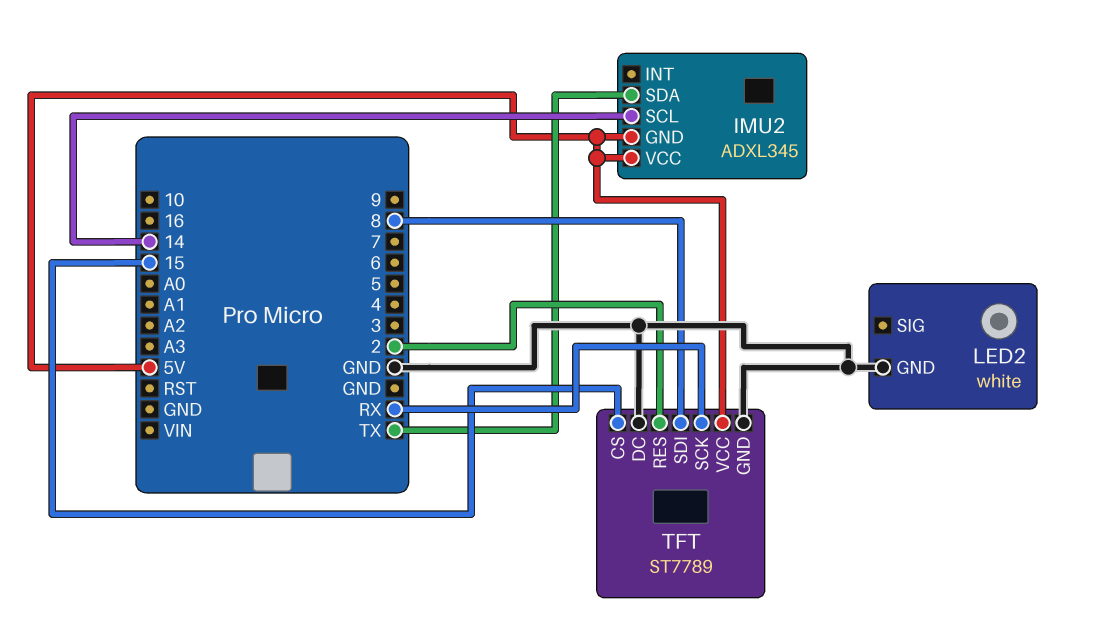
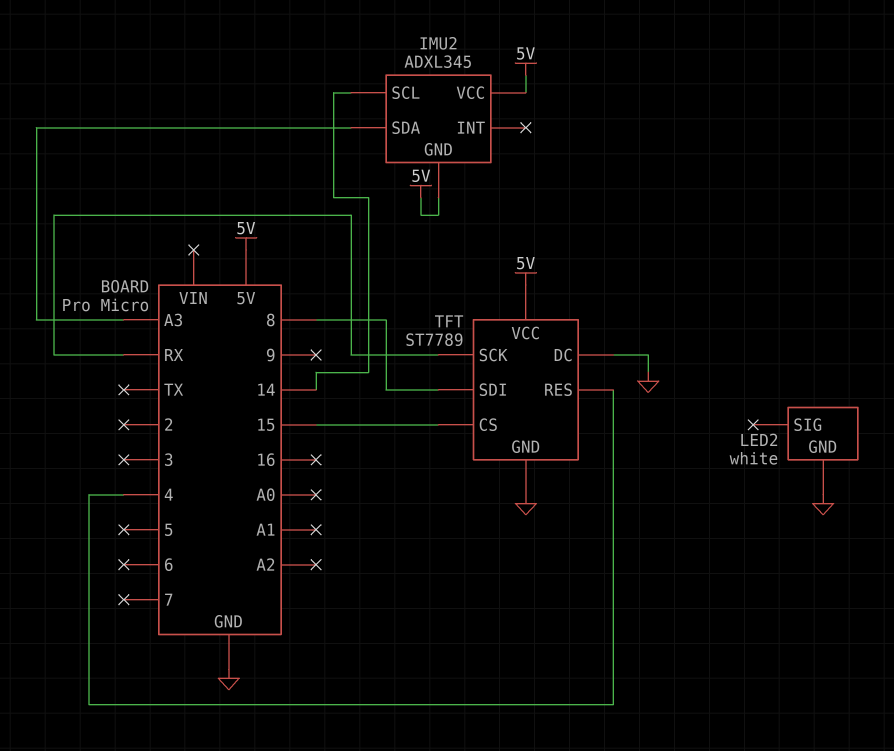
IMU2 pin SDA: TX -> A3
TFT pin RES: 2 -> 4

